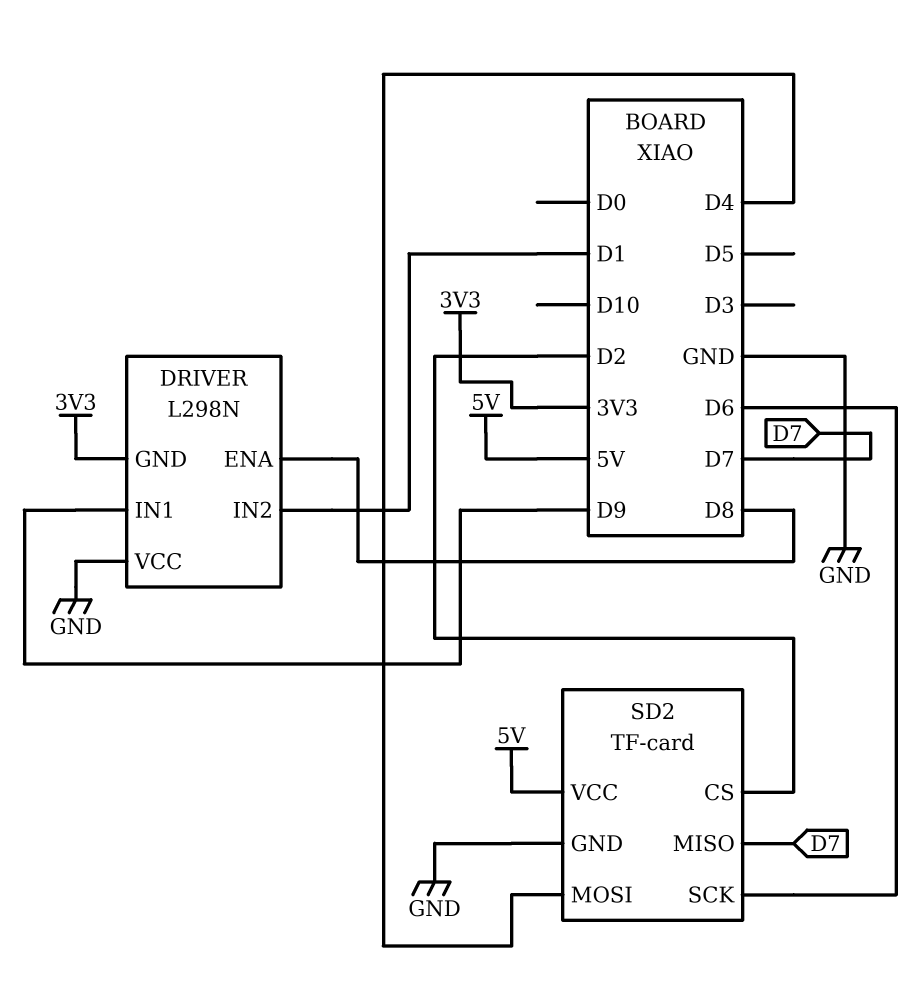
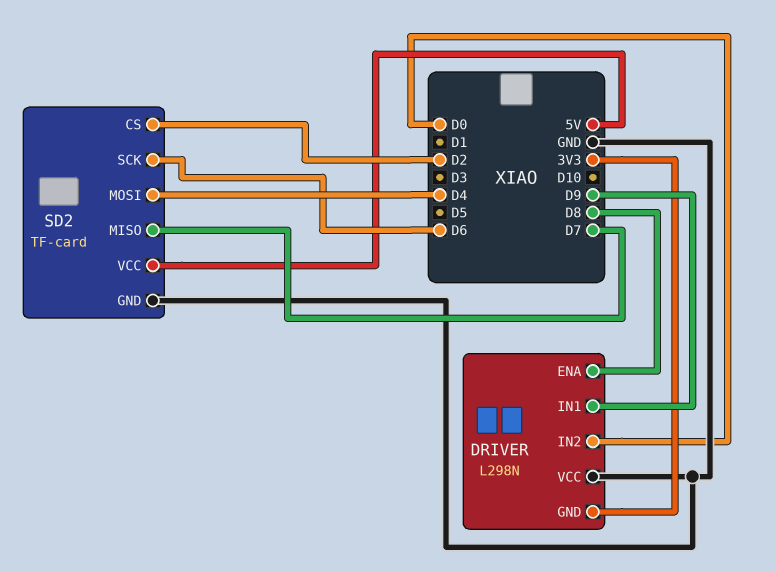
DRIVER pin IN2: D1 -> D0

